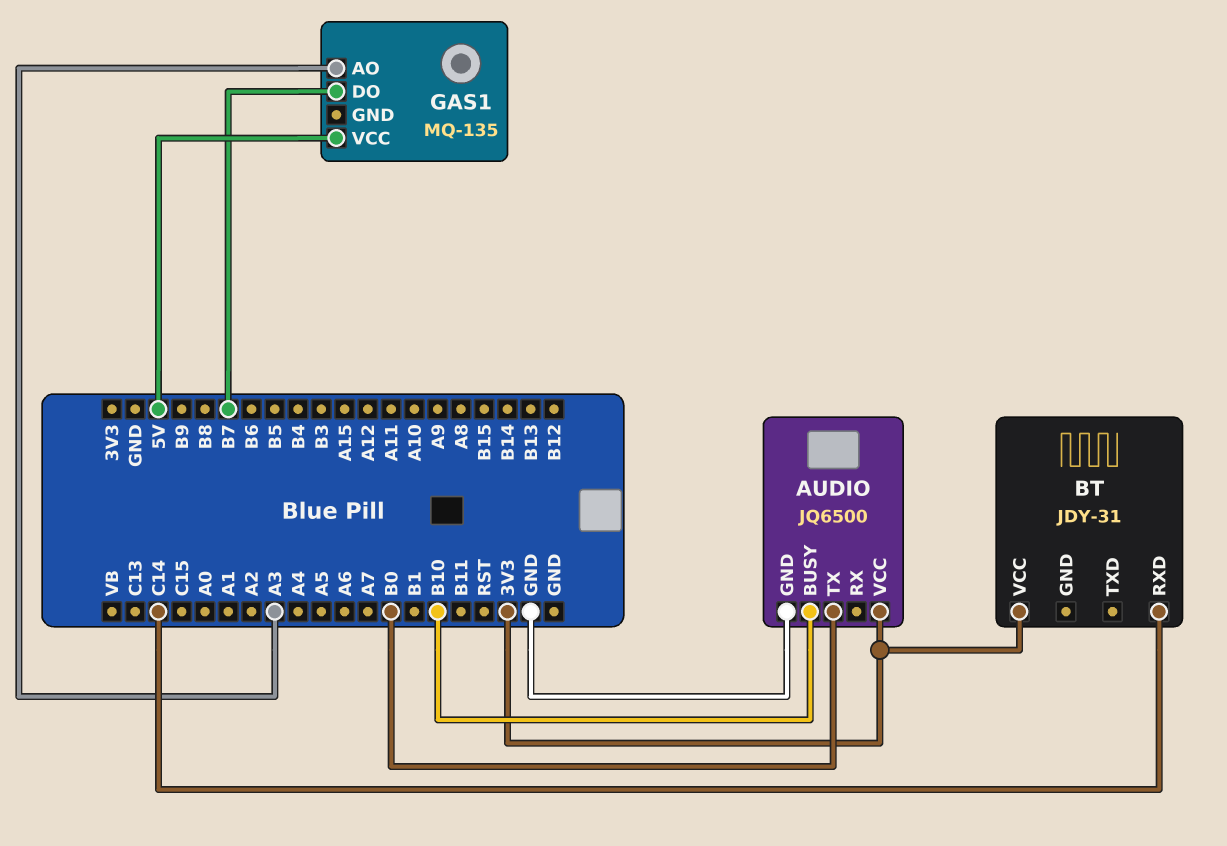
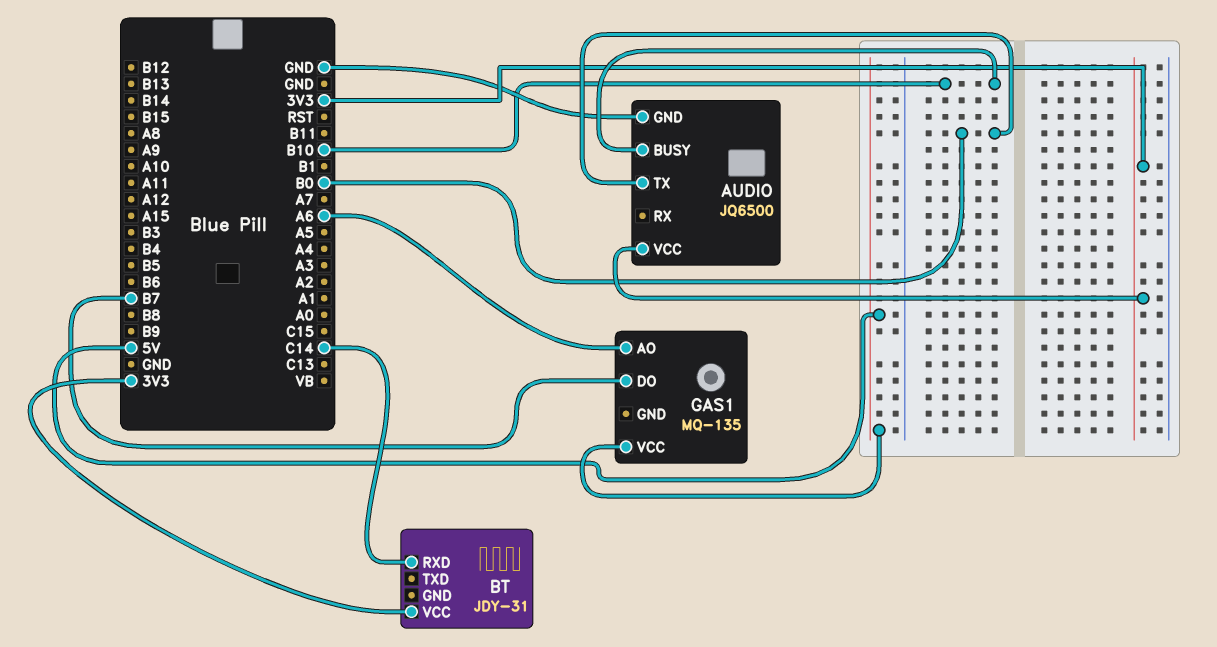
GAS1 pin AO: A3 -> A6

